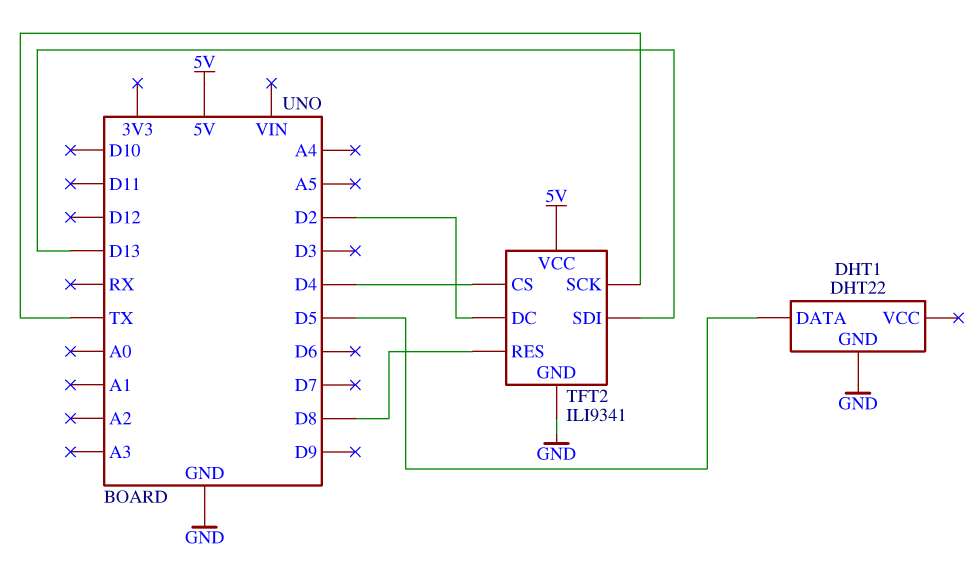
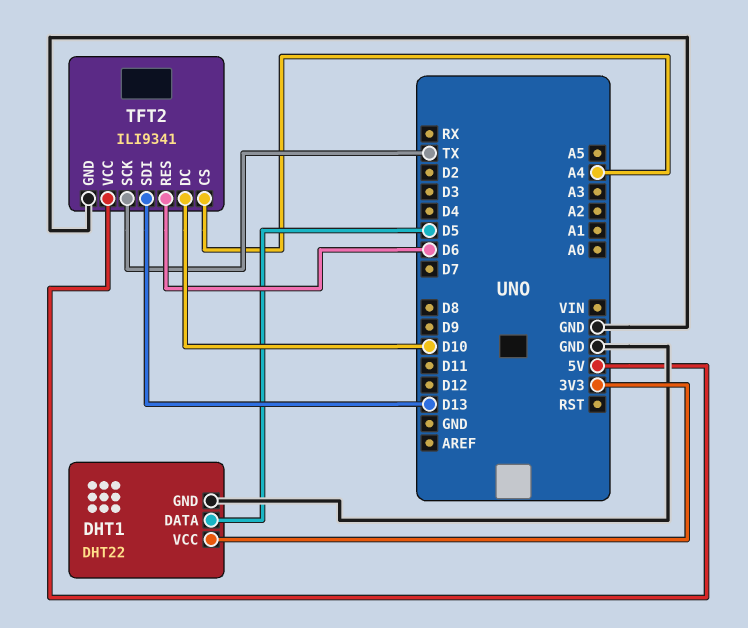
DHT1 pin VCC: none -> 3V3
TFT2 pin CS: D4 -> A4
TFT2 pin DC: D2 -> D10
TFT2 pin RES: D8 -> D6

